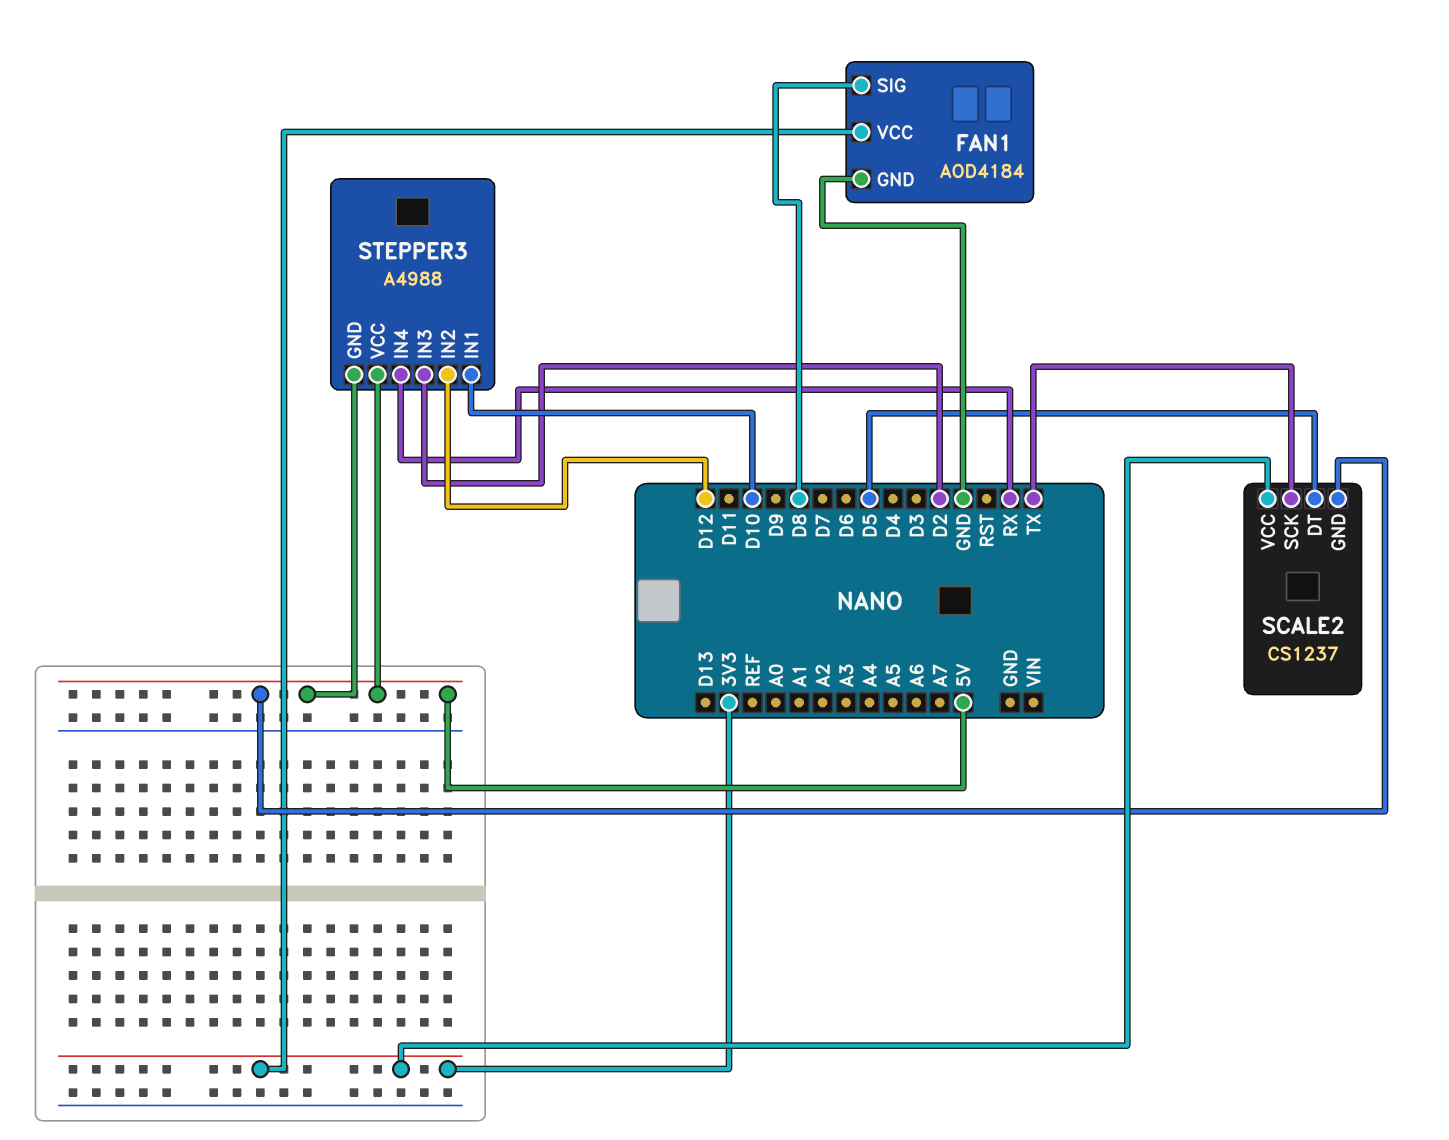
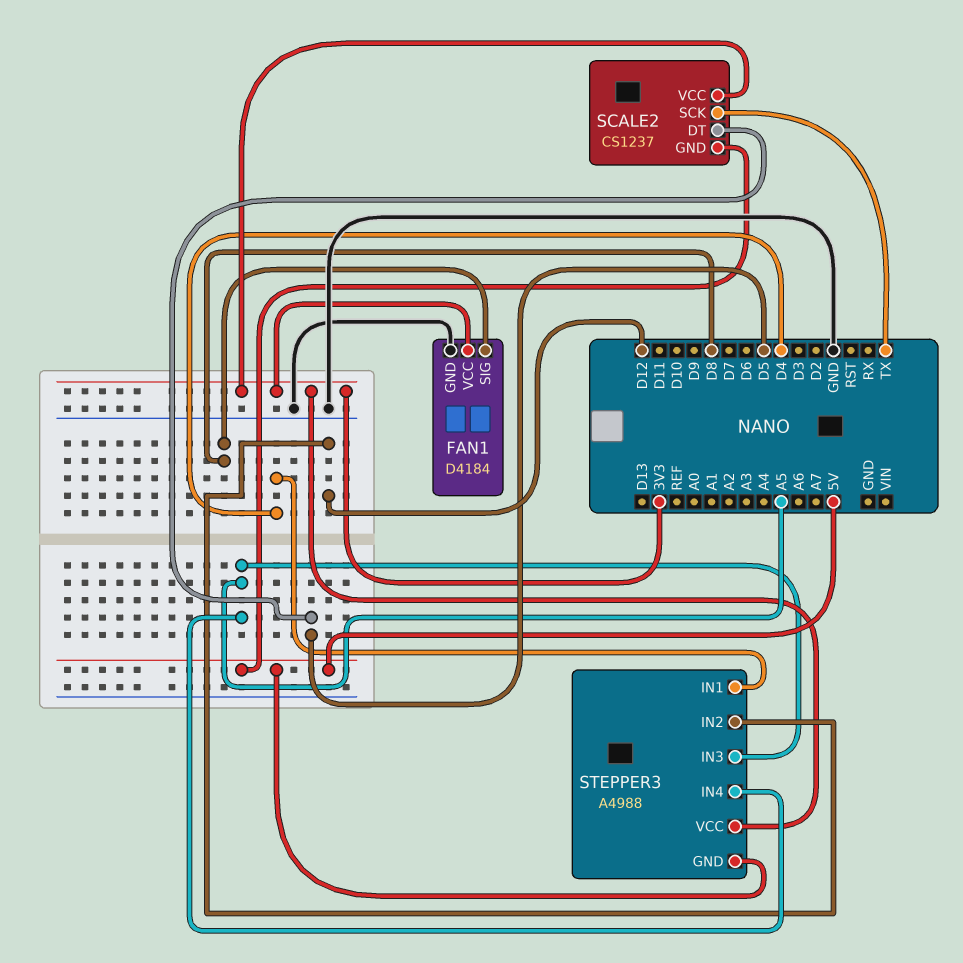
FAN1: AOD4184 -> D4184
STEPPER3 pin IN1: D10 -> D4
STEPPER3 pin IN3: D2 -> A5
STEPPER3 pin IN4: RX -> A5
STEPPER3 pin VCC: 5V -> 3V3

